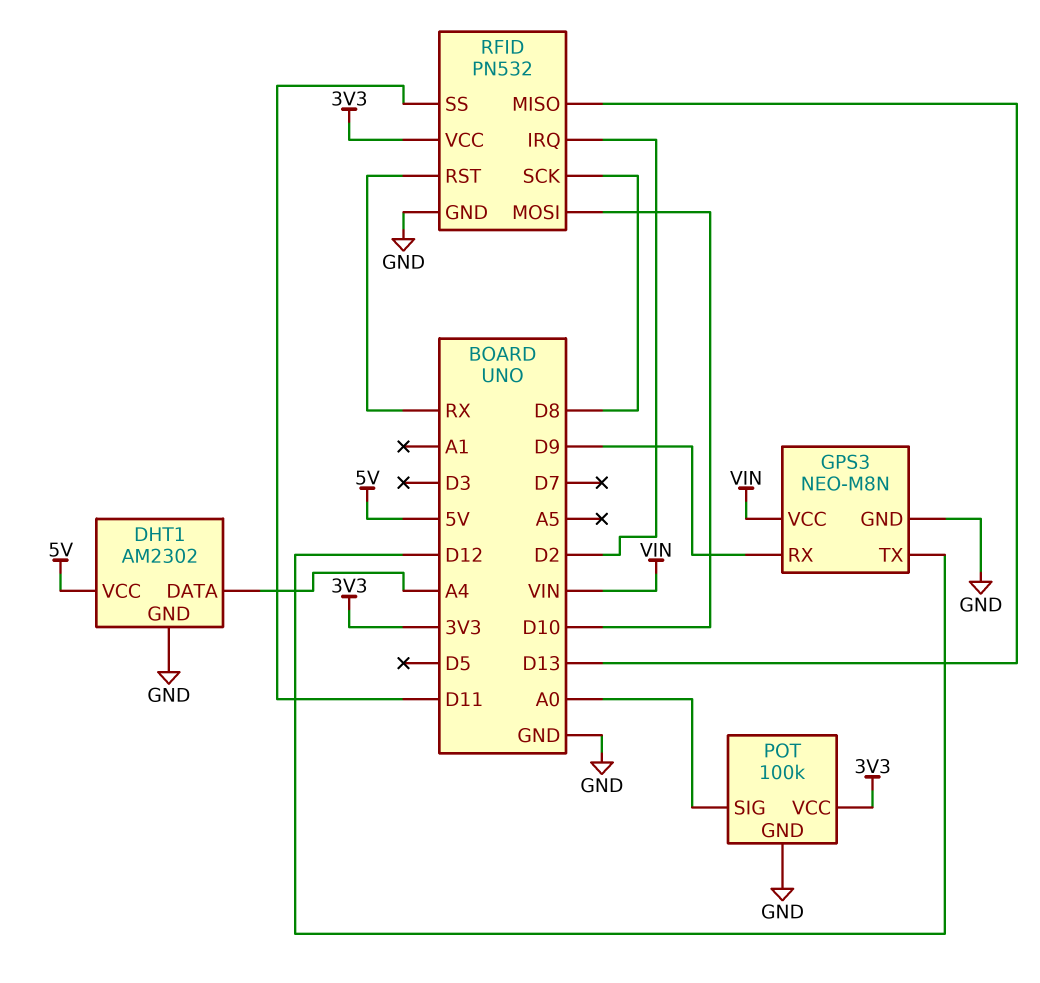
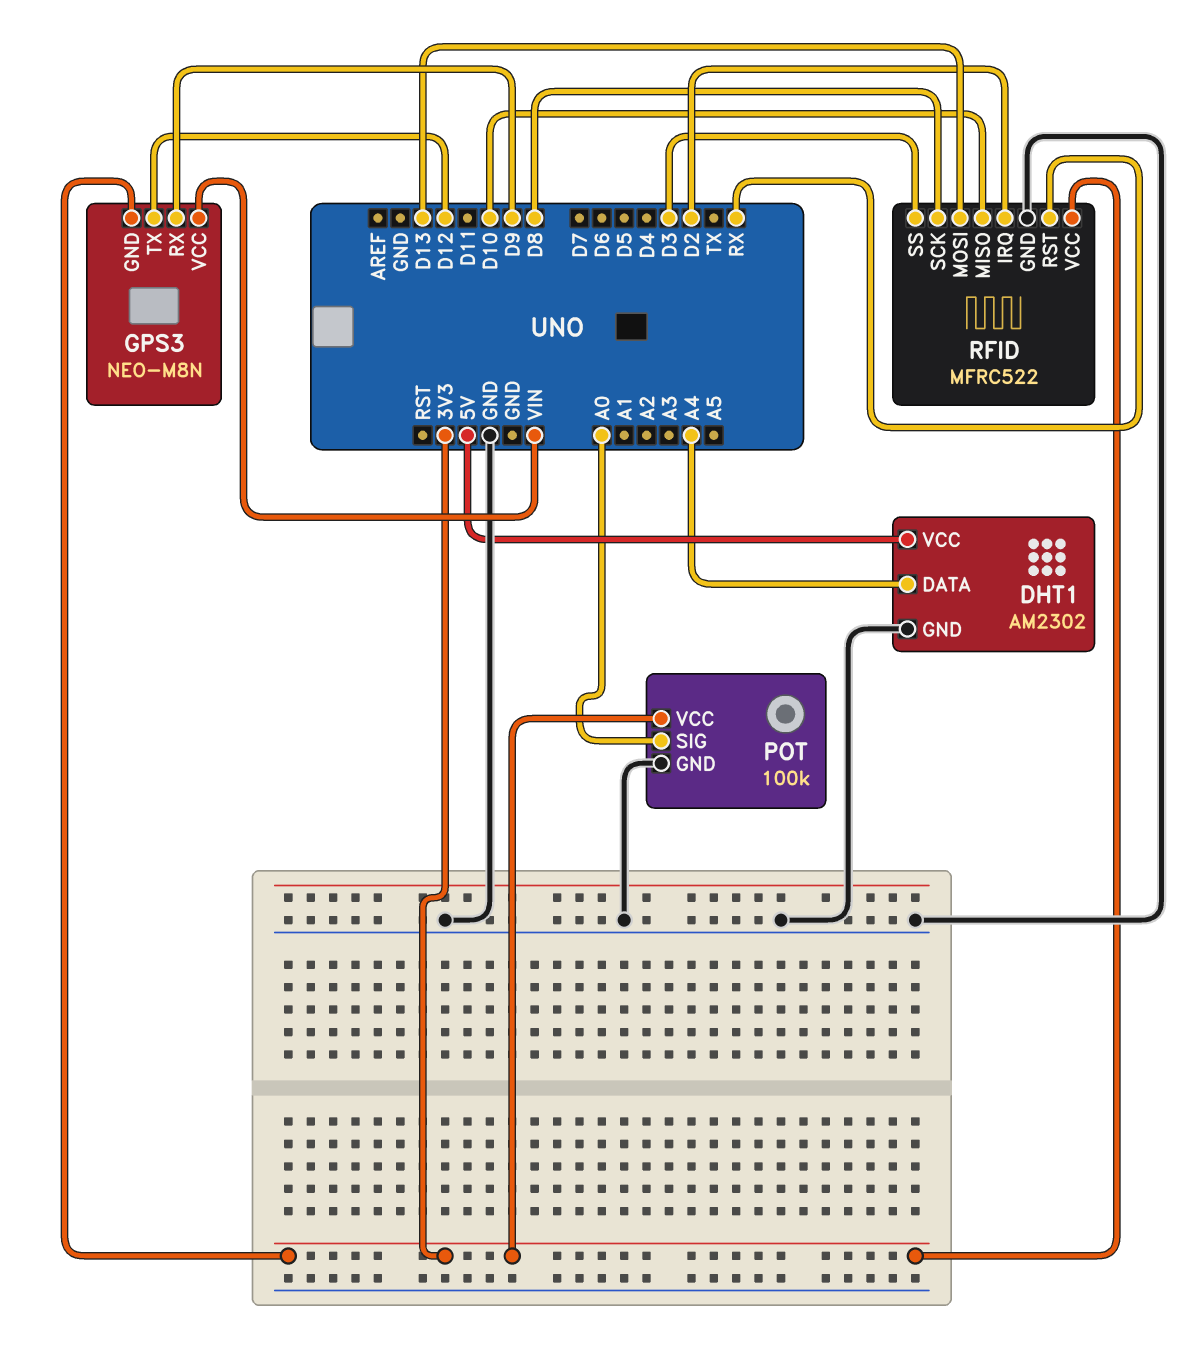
GPS3 pin GND: GND -> 3V3
RFID: PN532 -> MFRC522
RFID pin MISO: D13 -> D10
RFID pin MOSI: D10 -> D13
RFID pin SS: D11 -> D3

